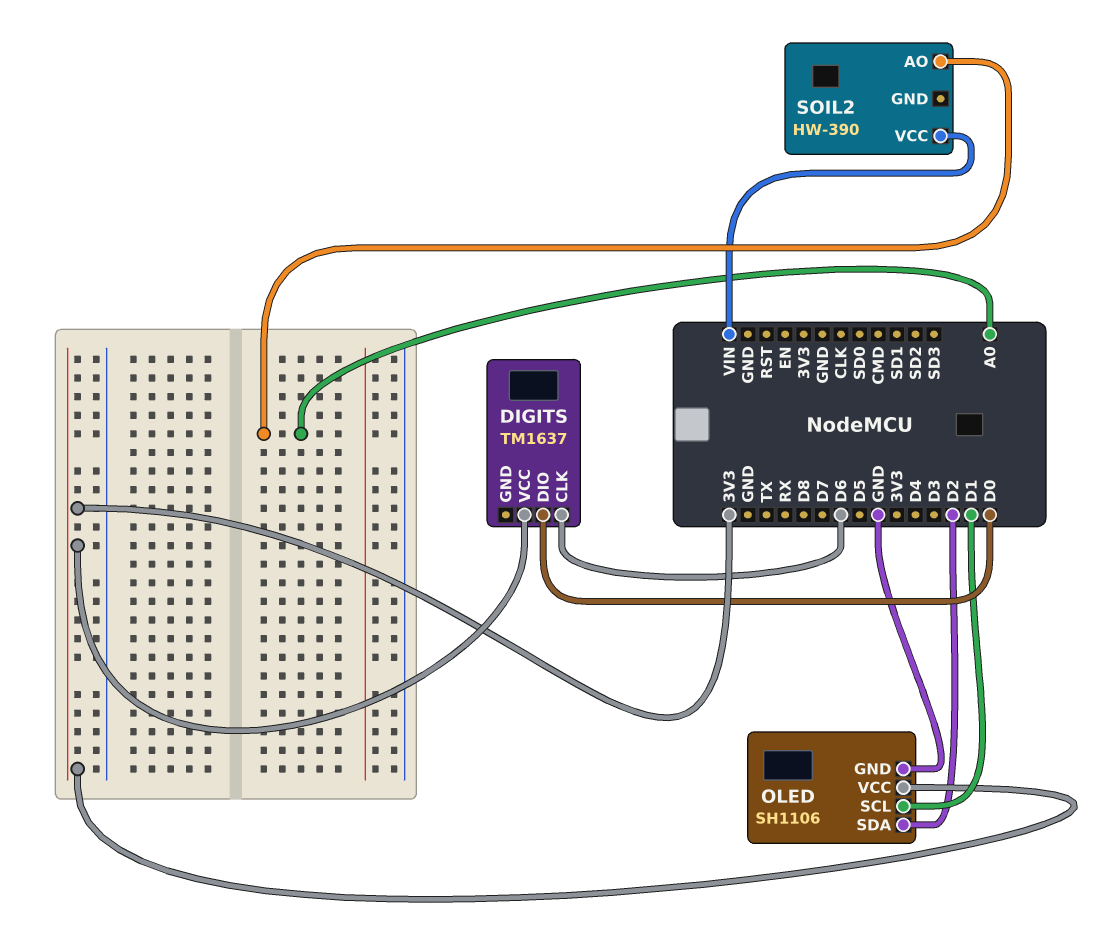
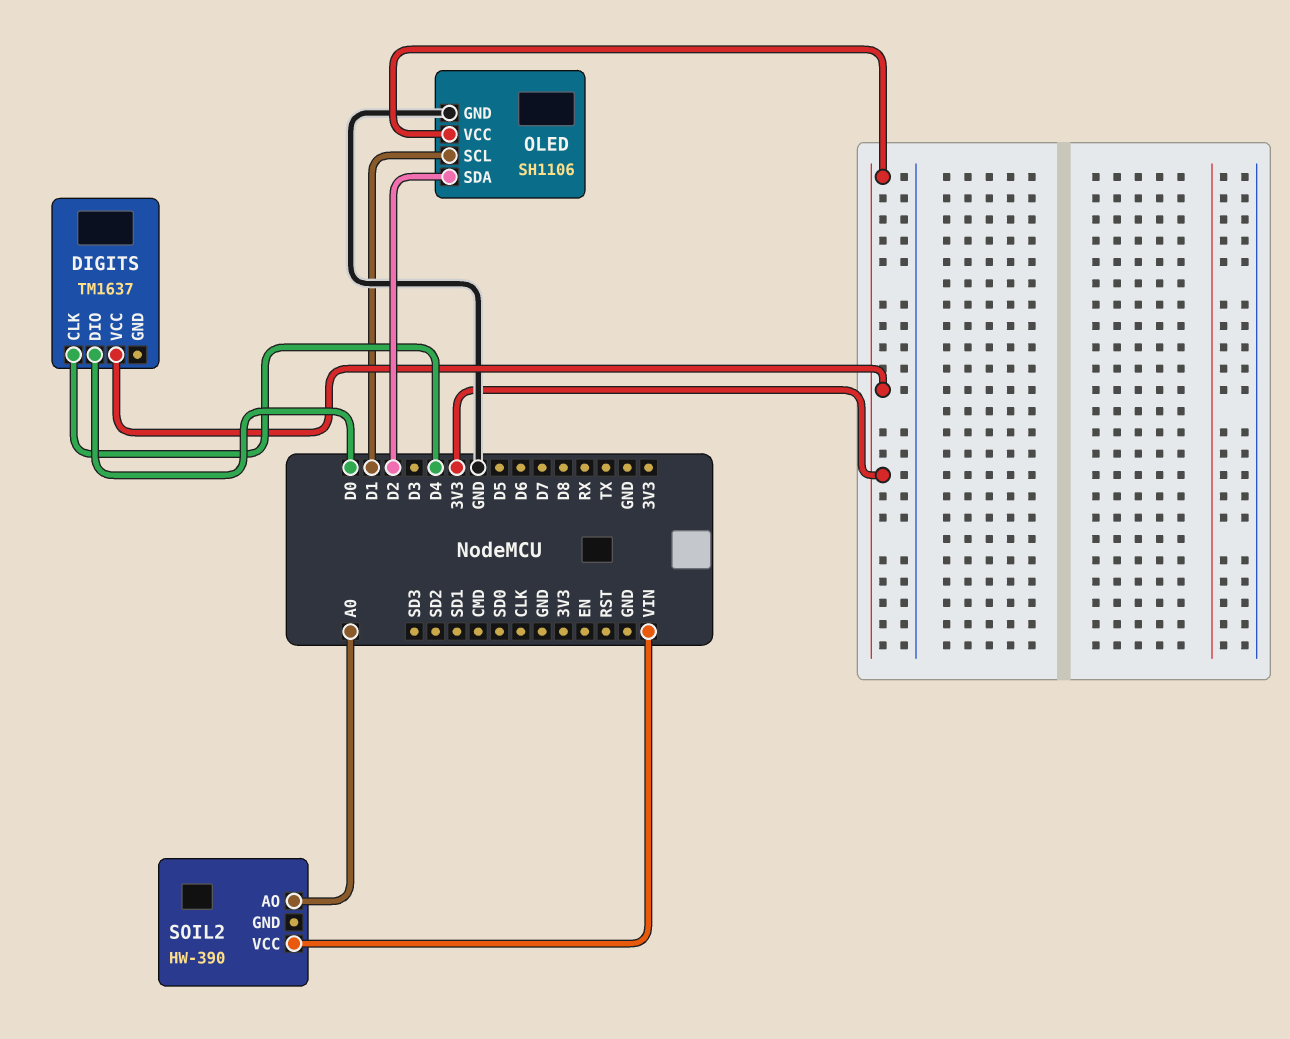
DIGITS pin CLK: D6 -> D4

